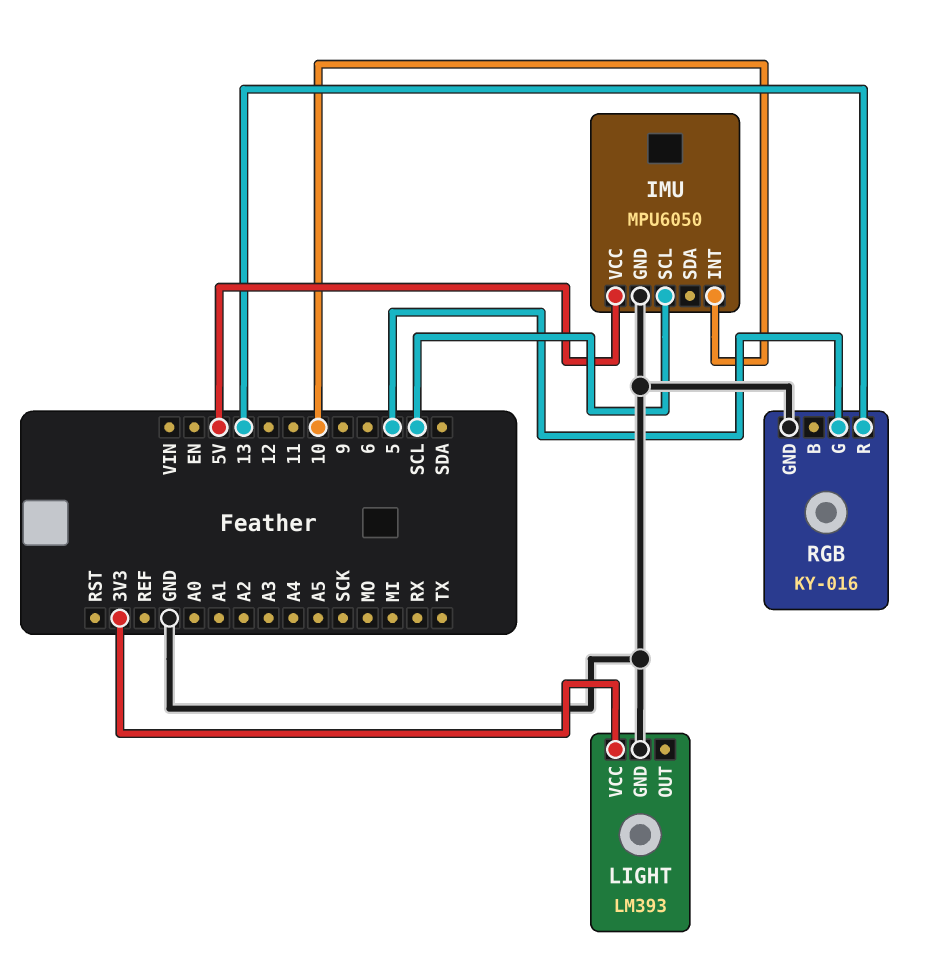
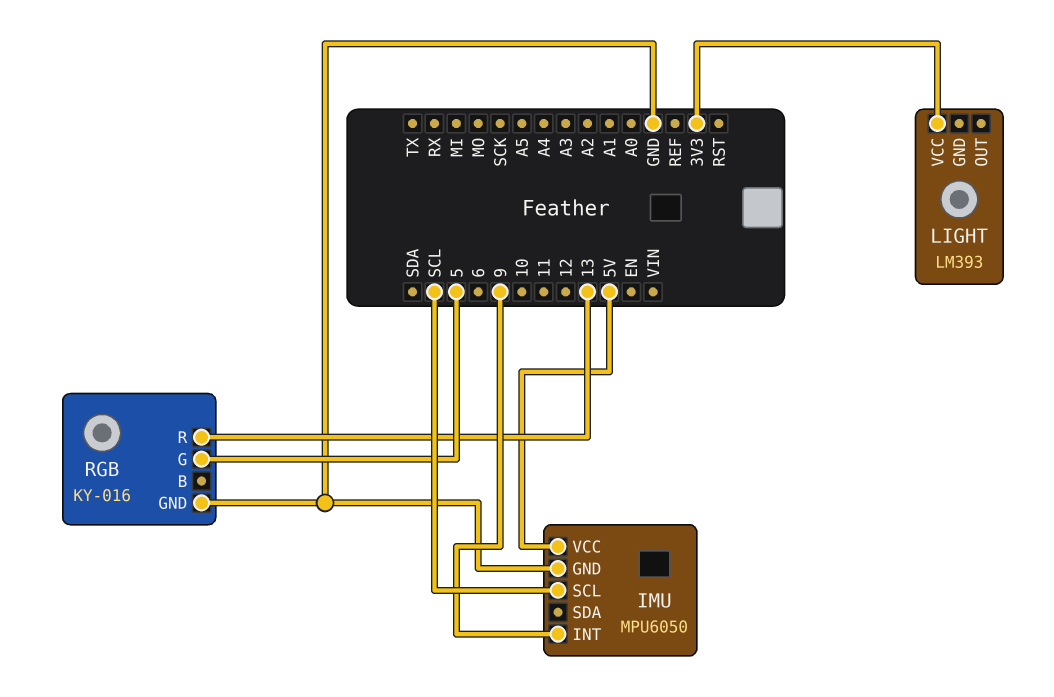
IMU pin INT: 10 -> 9
LIGHT pin GND: GND -> none

